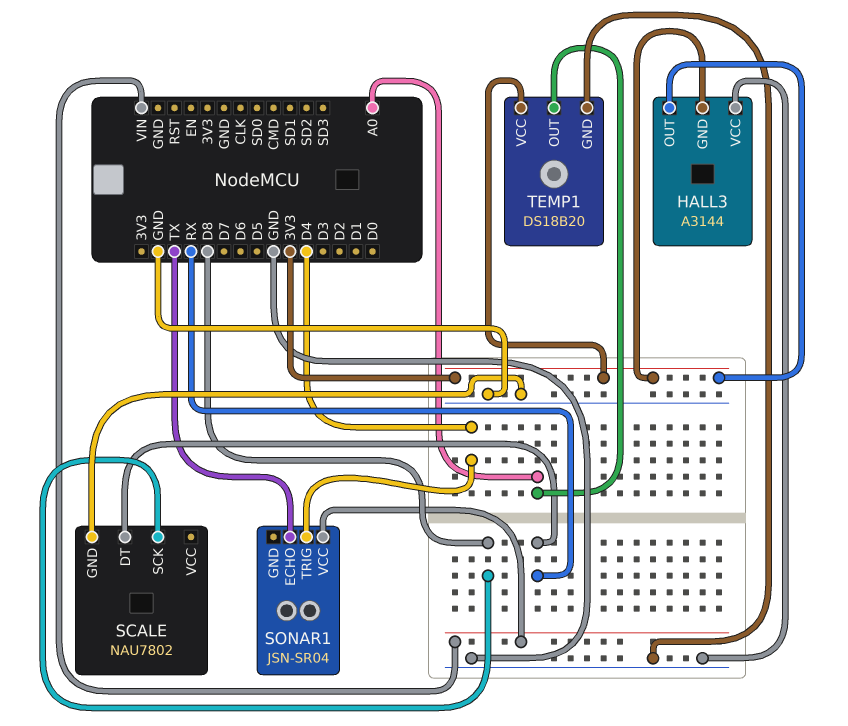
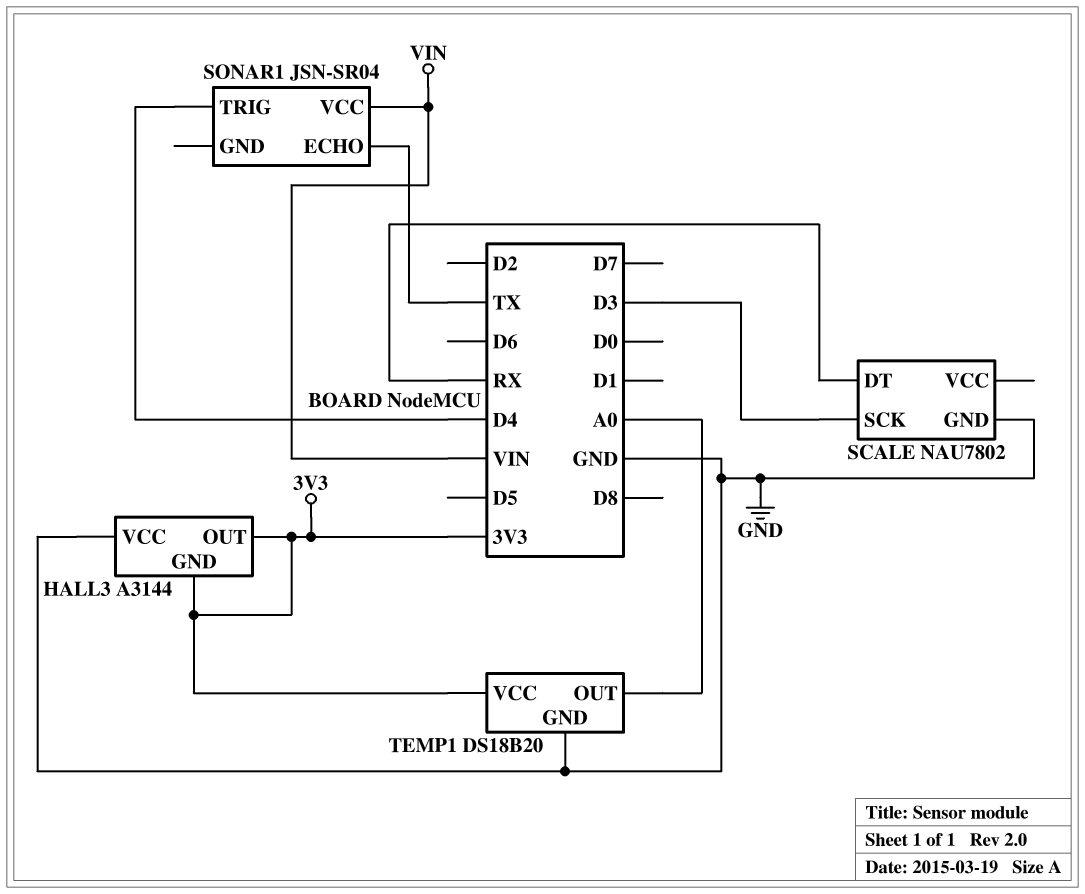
SCALE pin SCK: D8 -> D3

